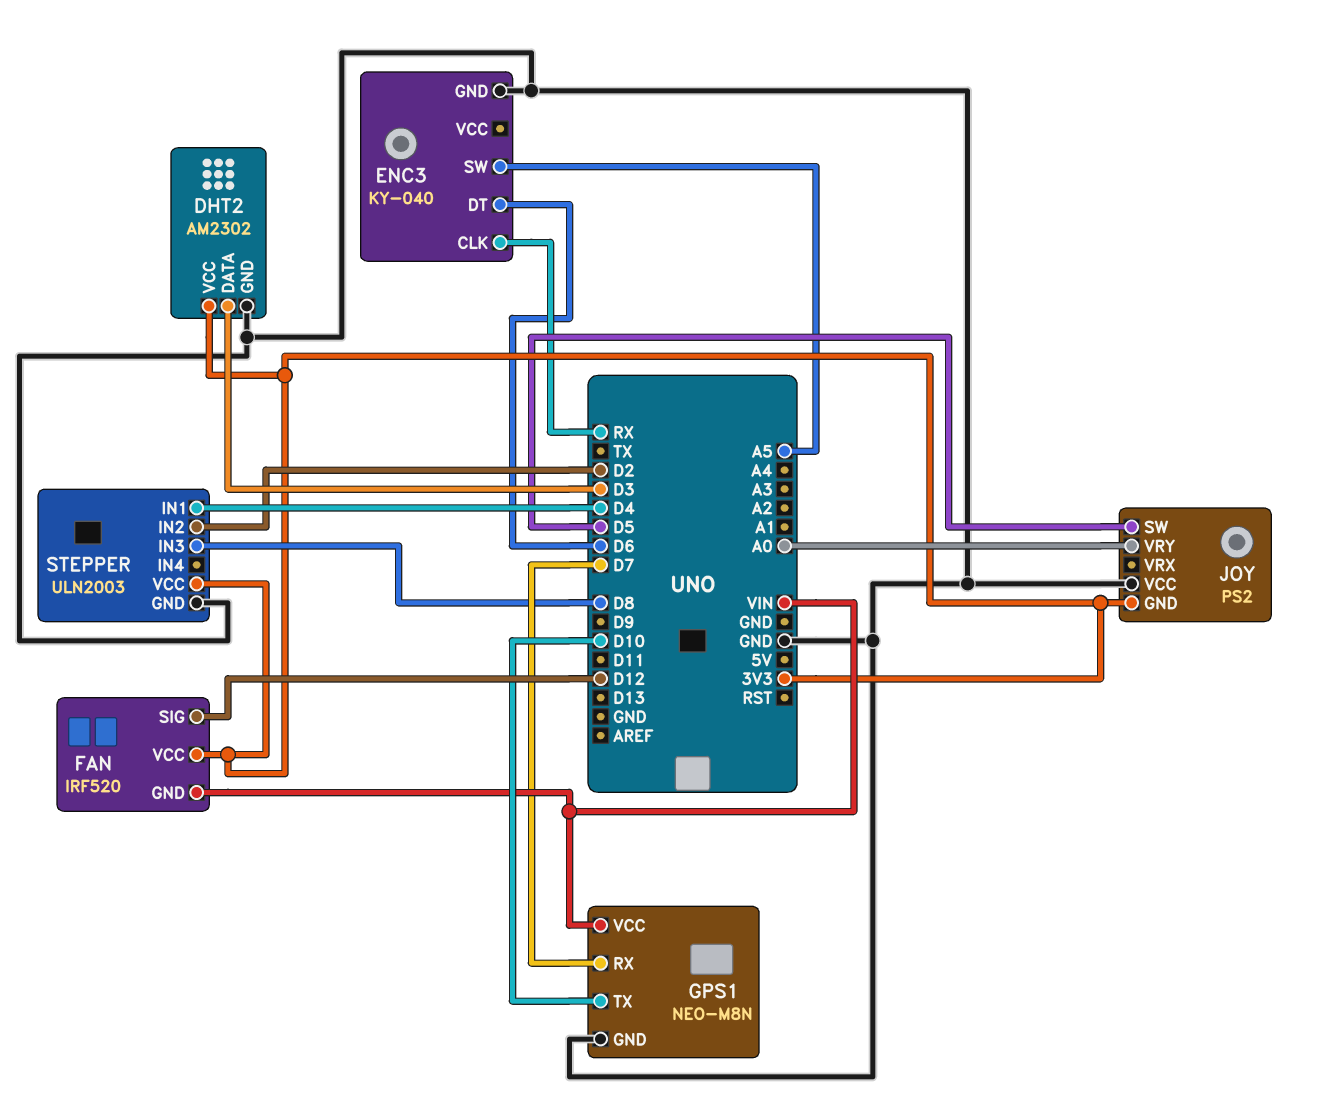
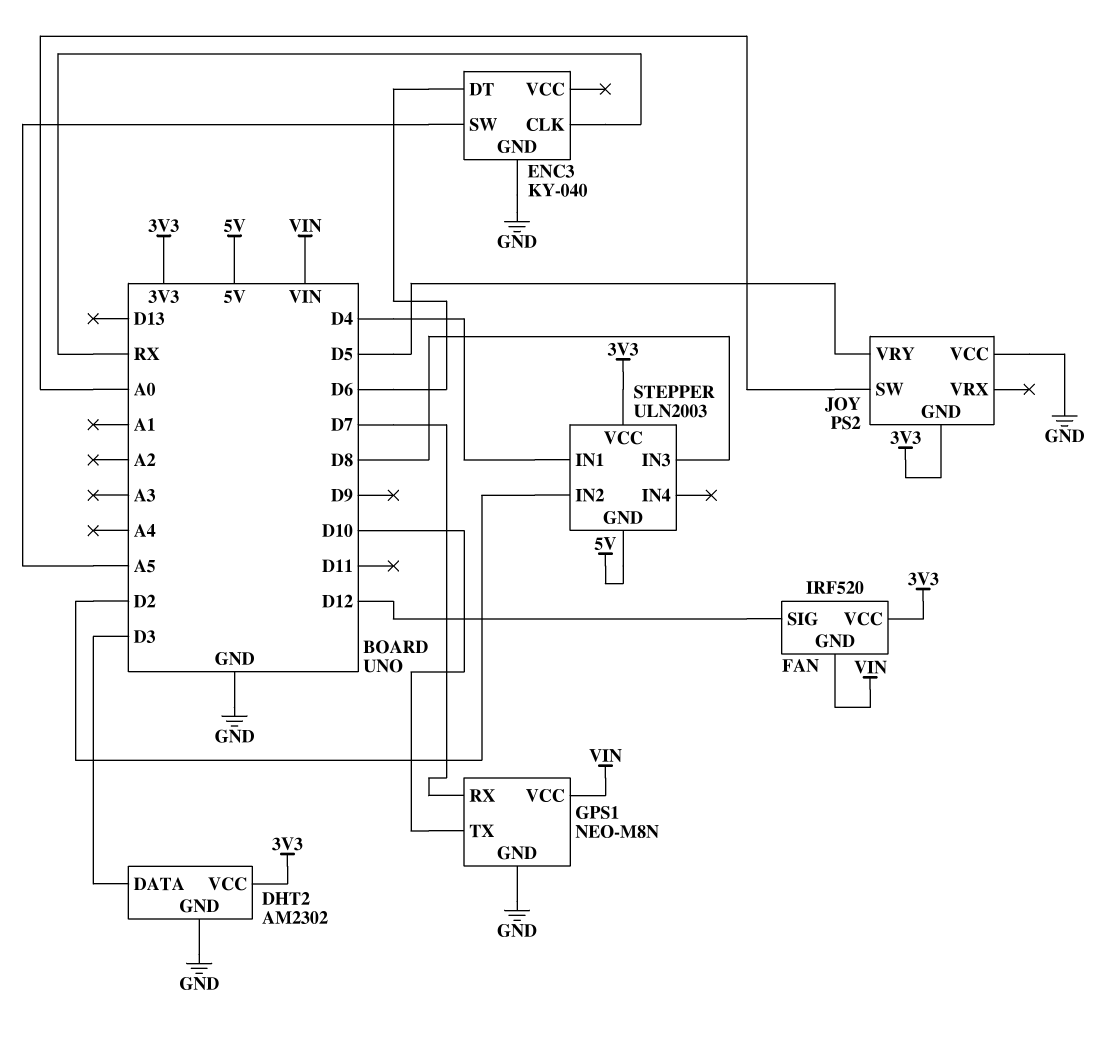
JOY pin SW: D5 -> A0
JOY pin VRY: A0 -> D5
STEPPER pin GND: GND -> 5V

